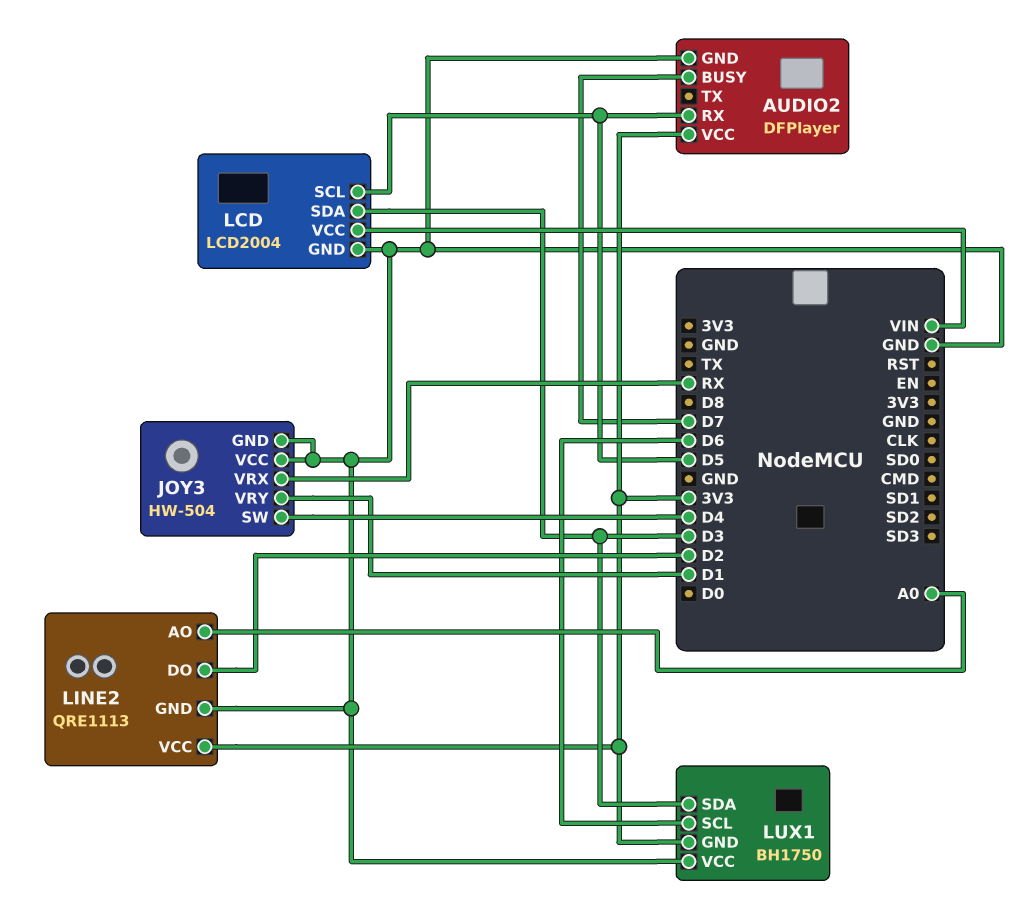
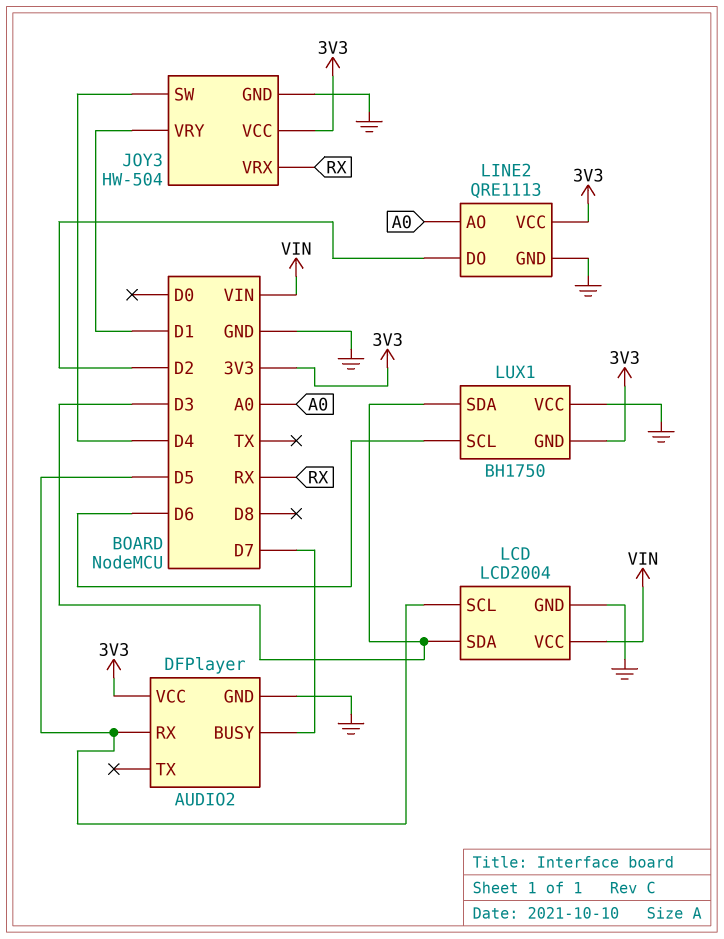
JOY3 pin VCC: GND -> 3V3

